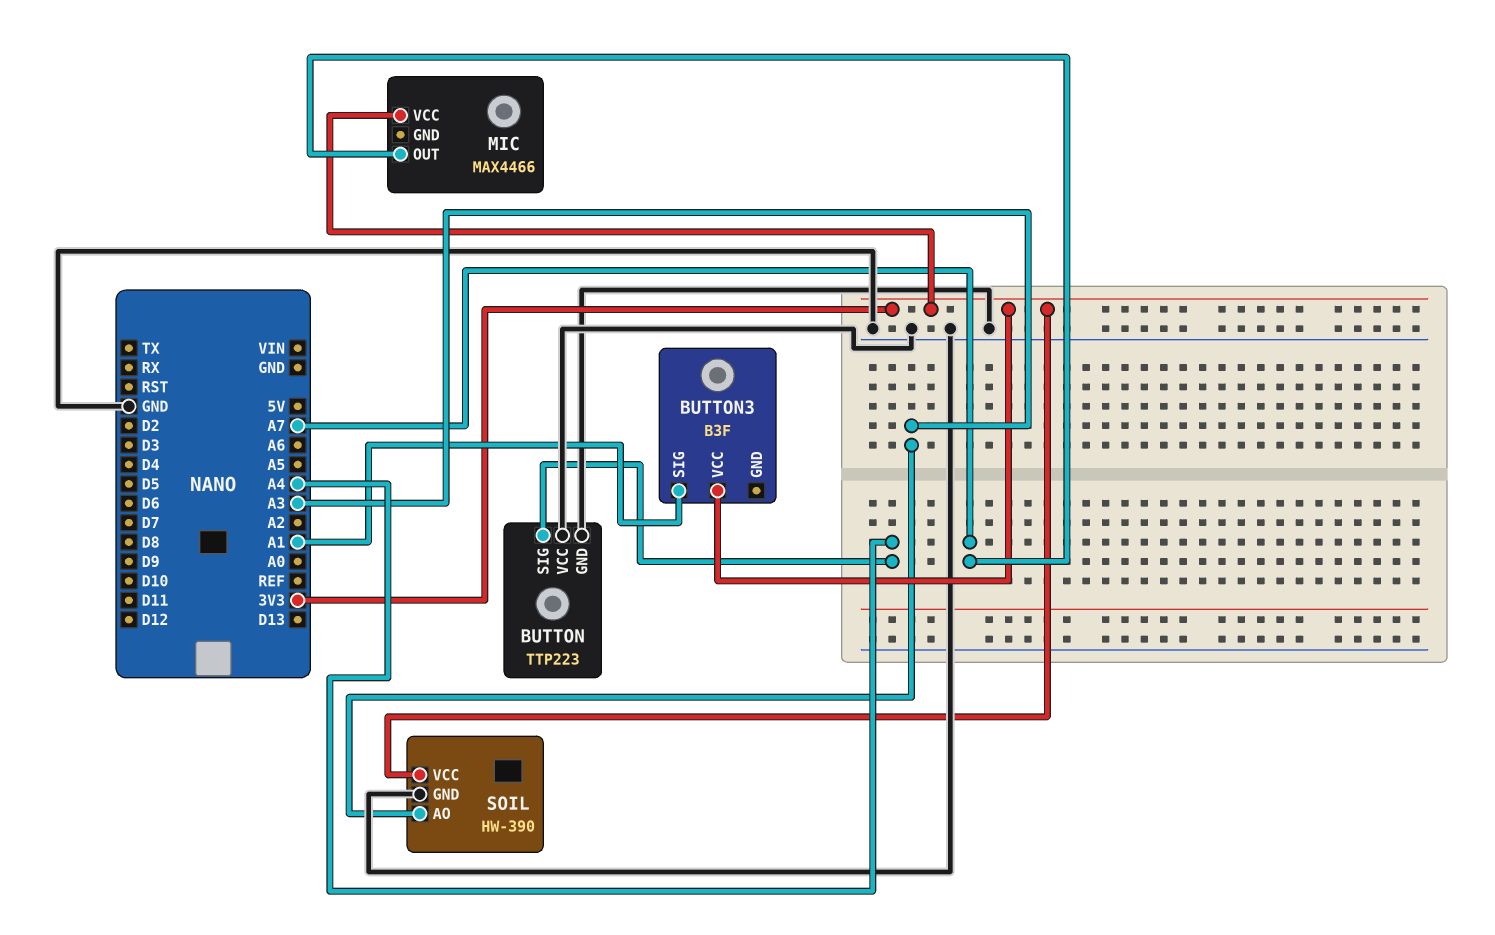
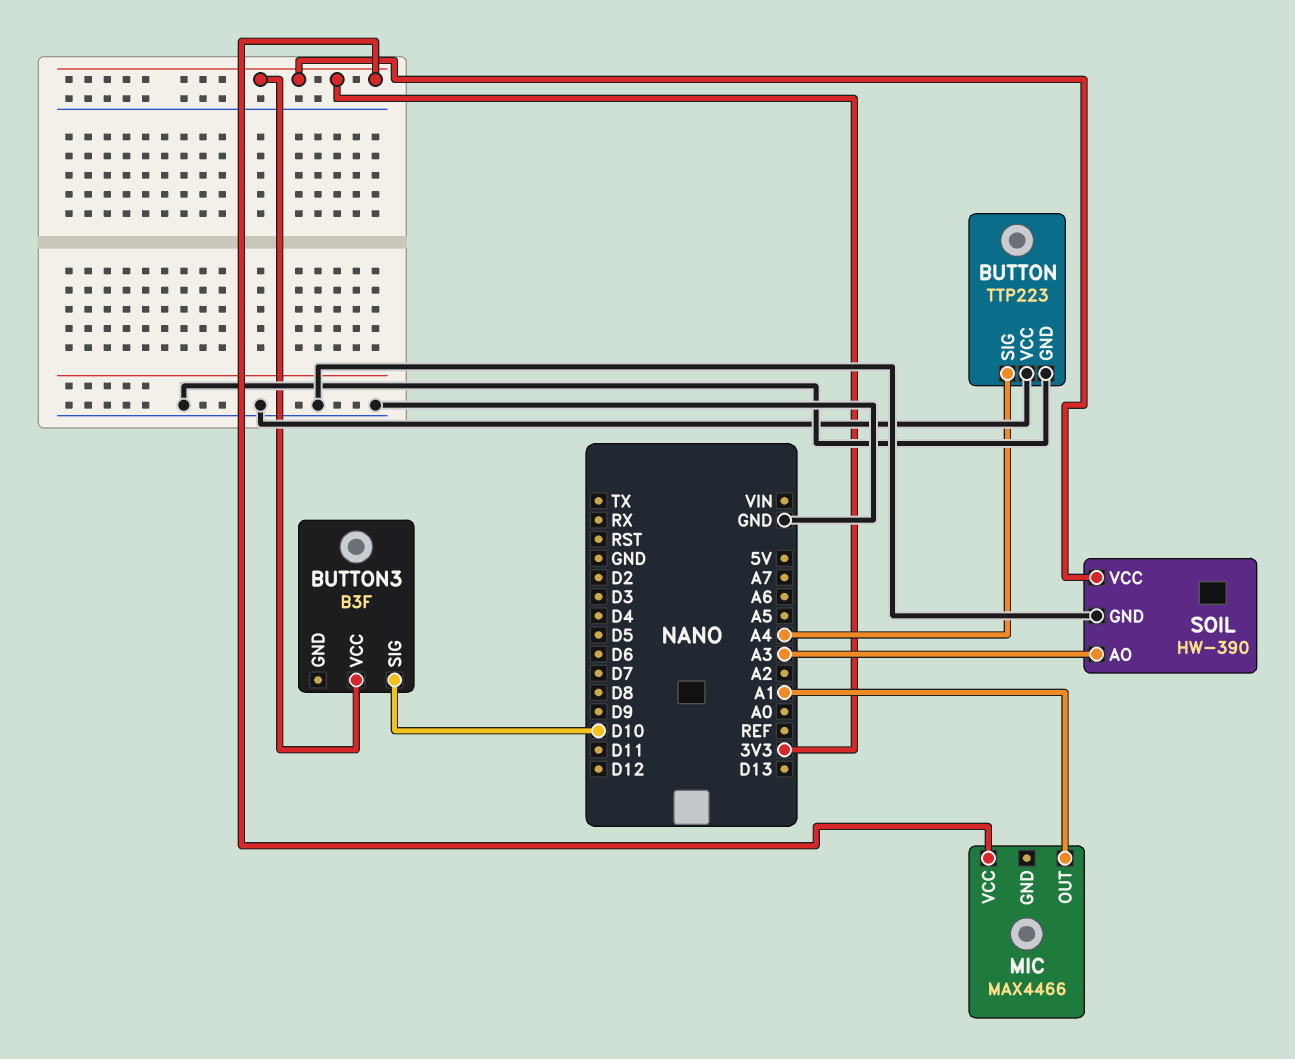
BUTTON3 pin SIG: A1 -> D10
MIC pin OUT: A7 -> A1

